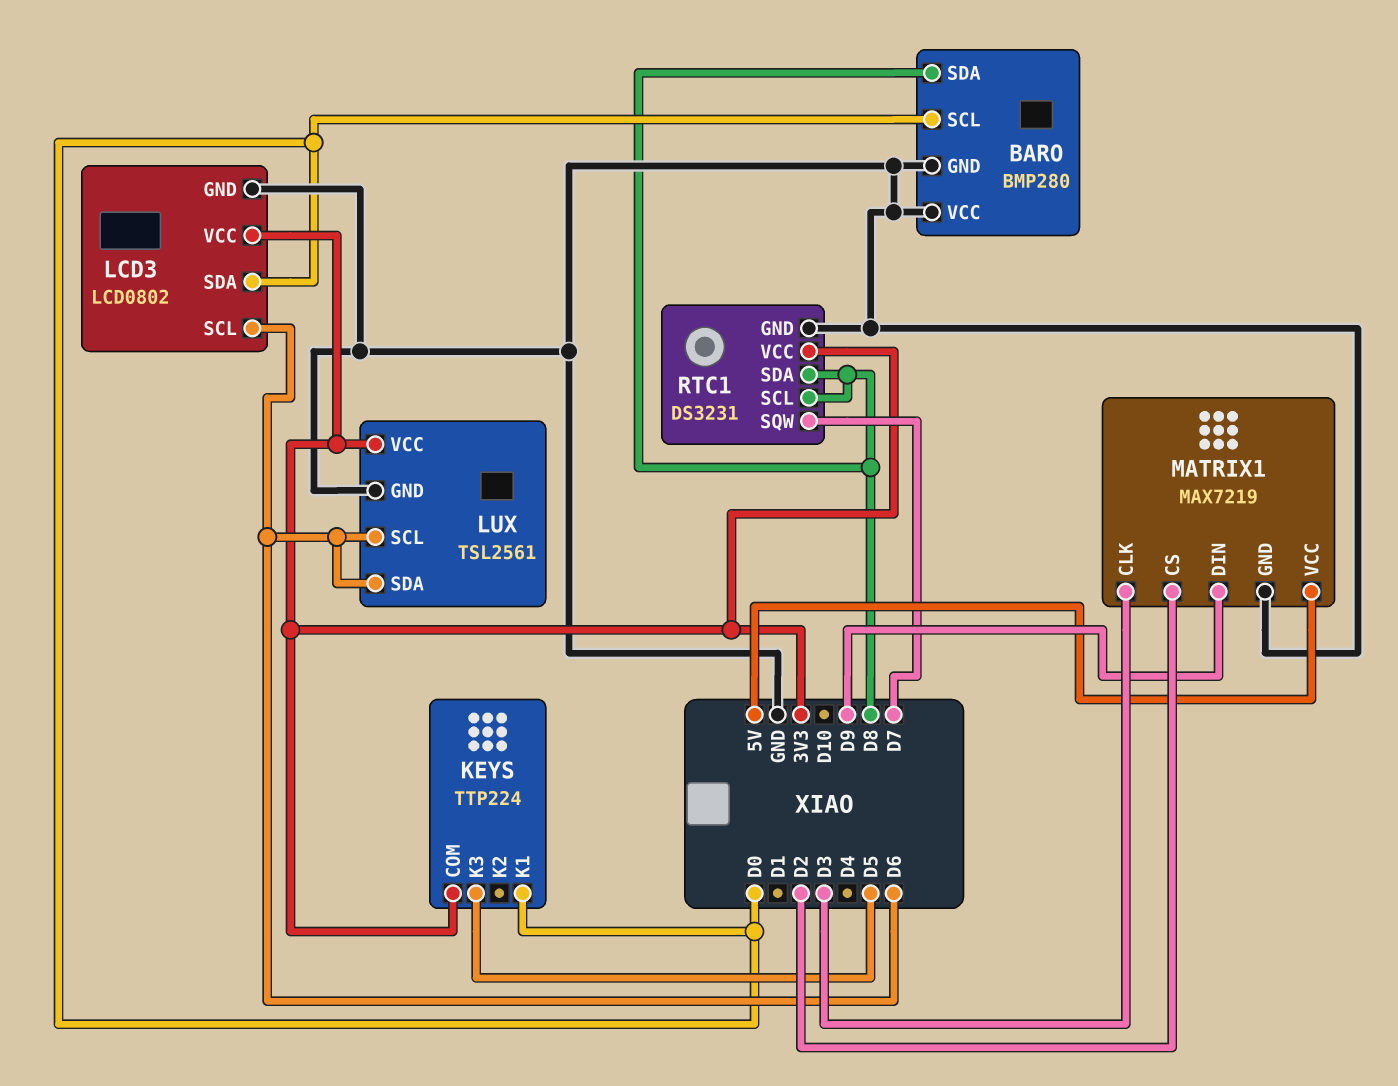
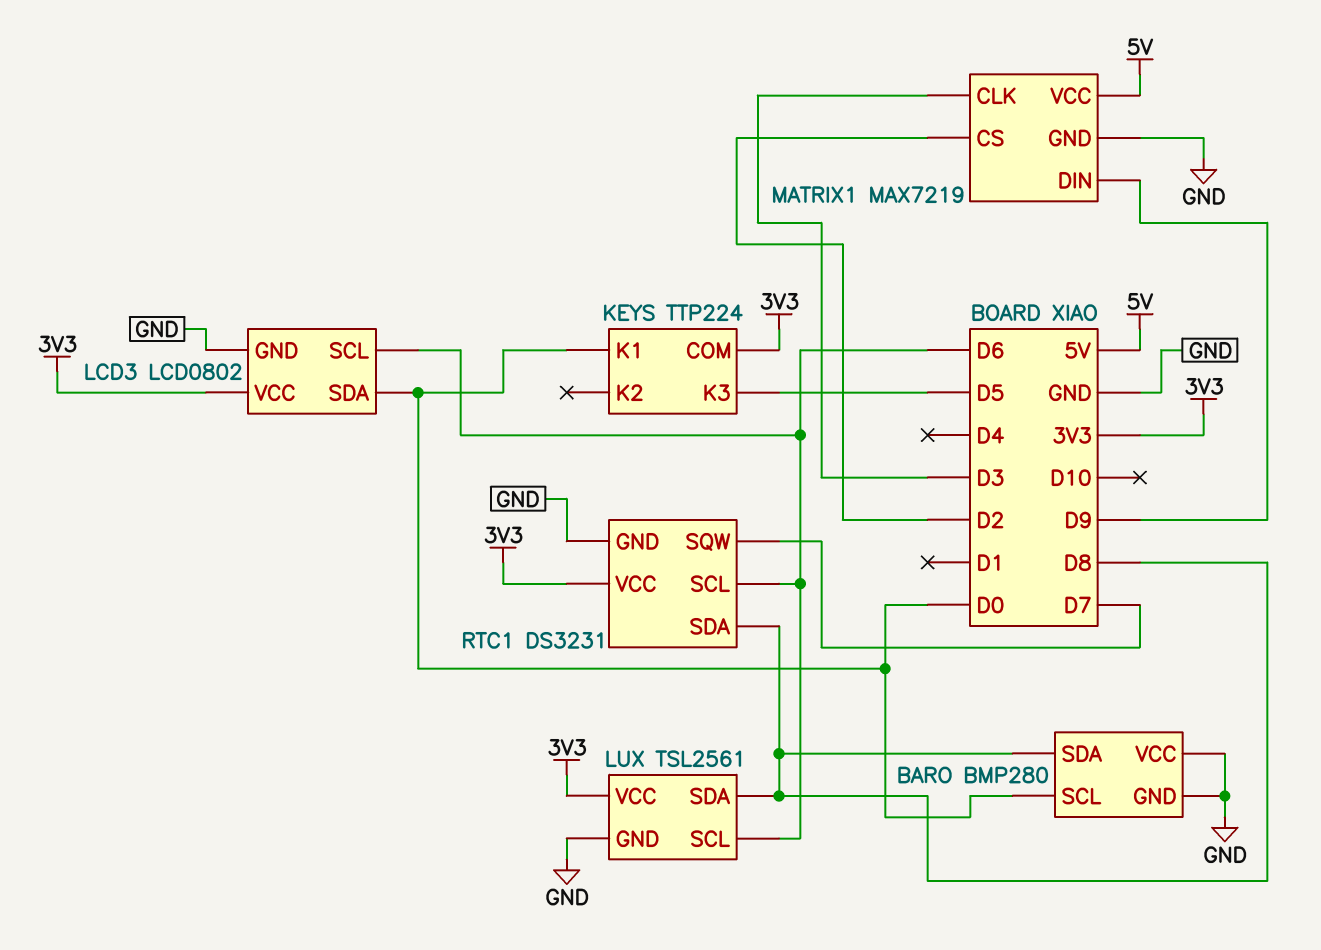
LUX pin SDA: D6 -> D8
RTC1 pin SCL: D8 -> D6

